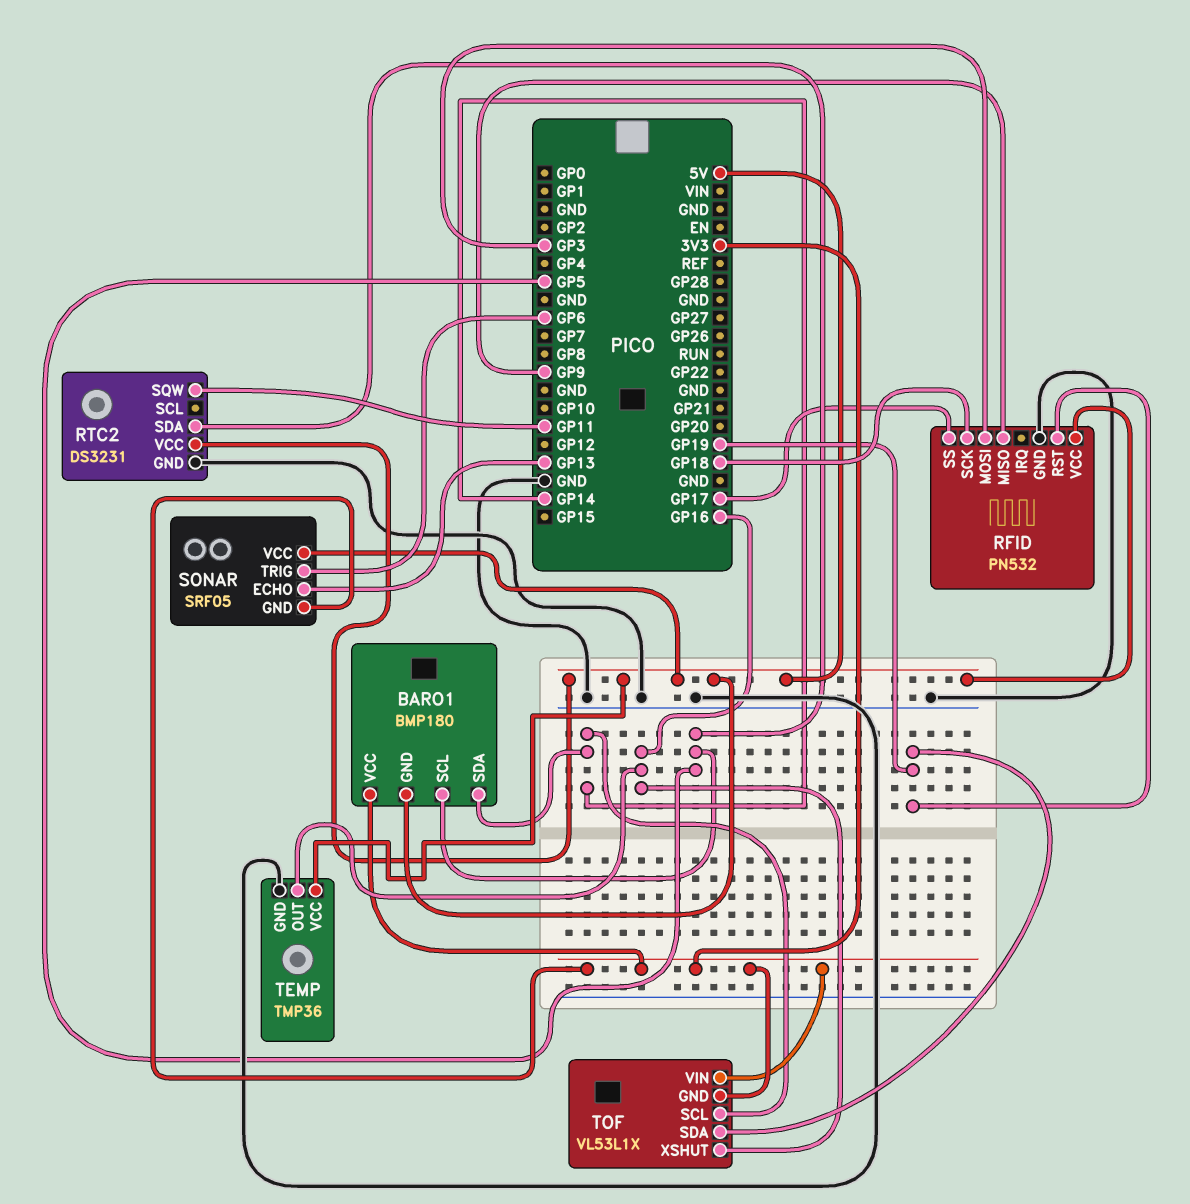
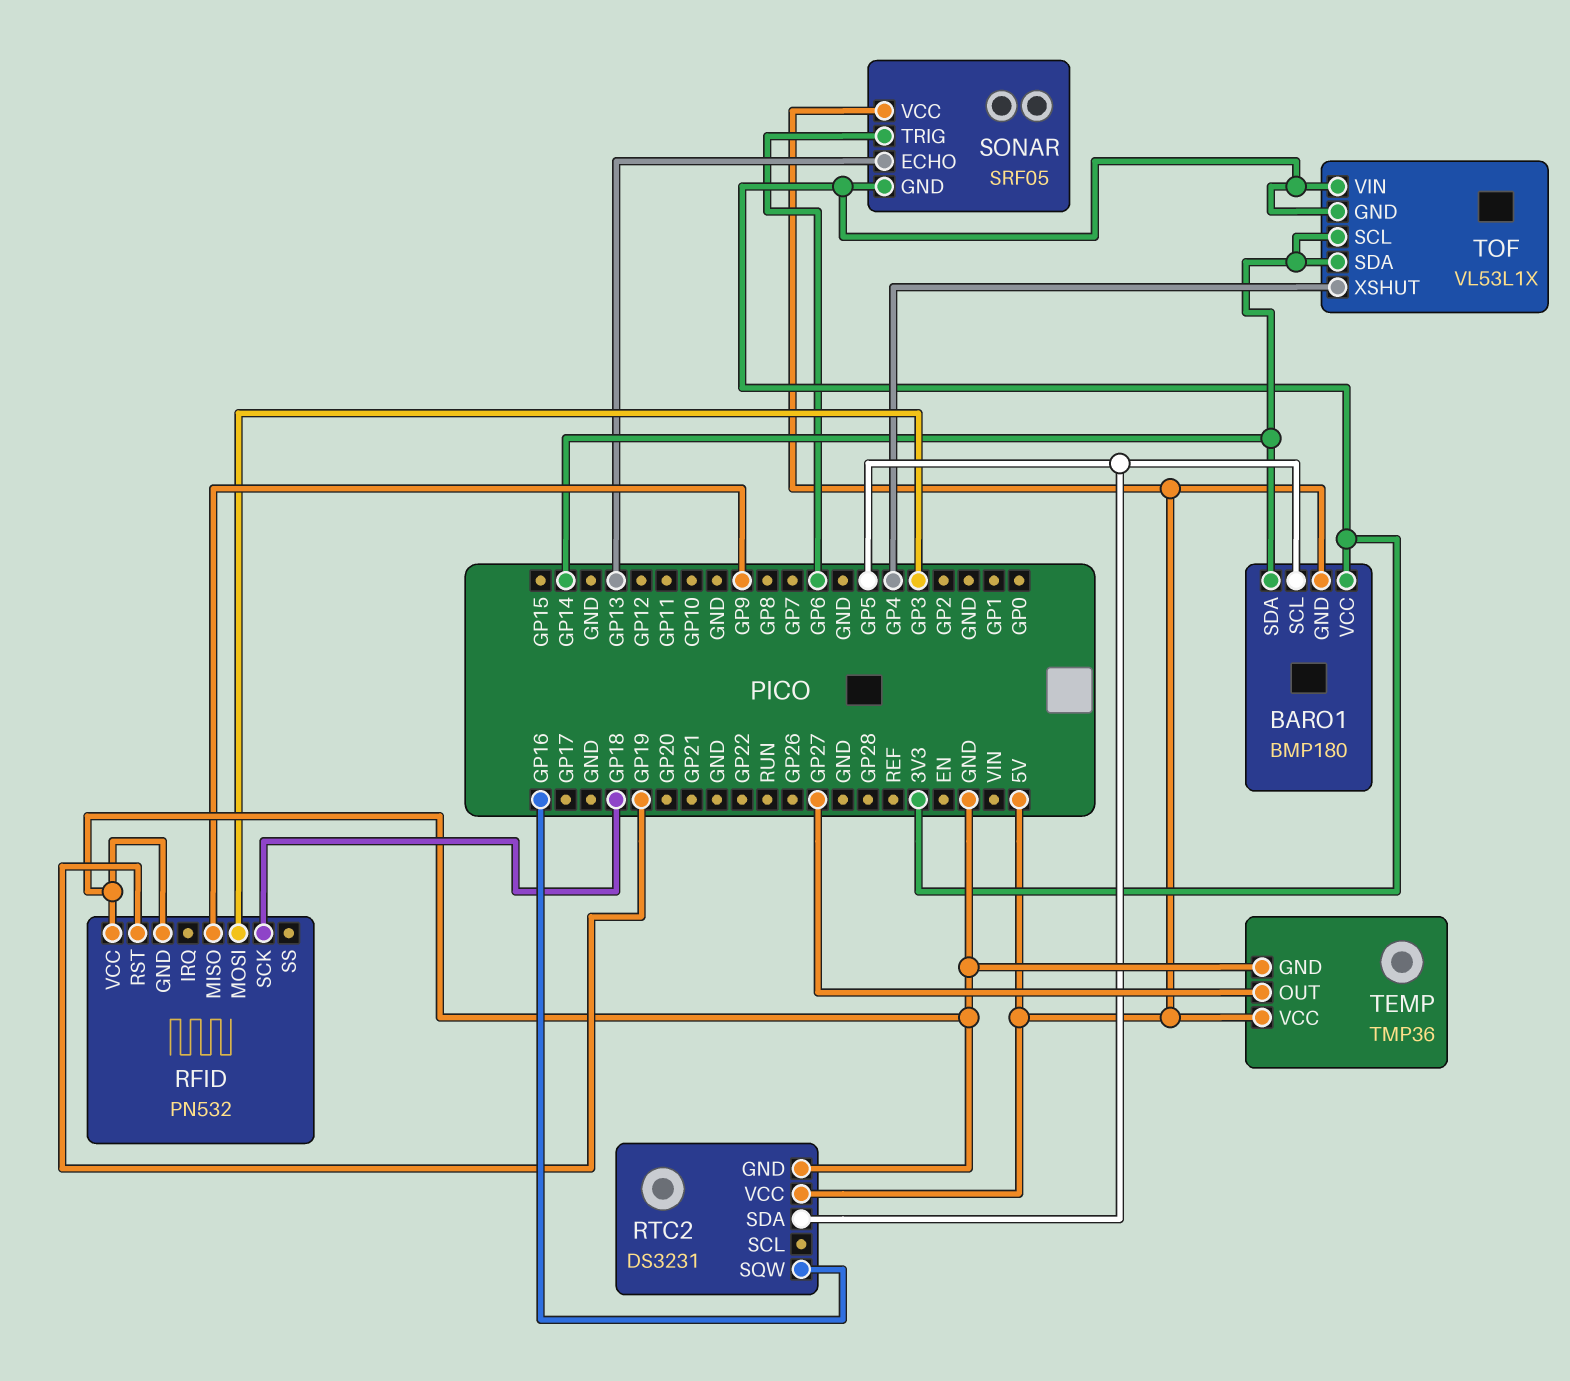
RFID pin SS: GP17 -> none
RFID pin VCC: 5V -> GND
RTC2 pin SQW: GP11 -> GP16
TEMP pin OUT: GP16 -> GP27
TOF pin SDA: GP19 -> GP14
TOF pin XSHUT: GP16 -> GP4

